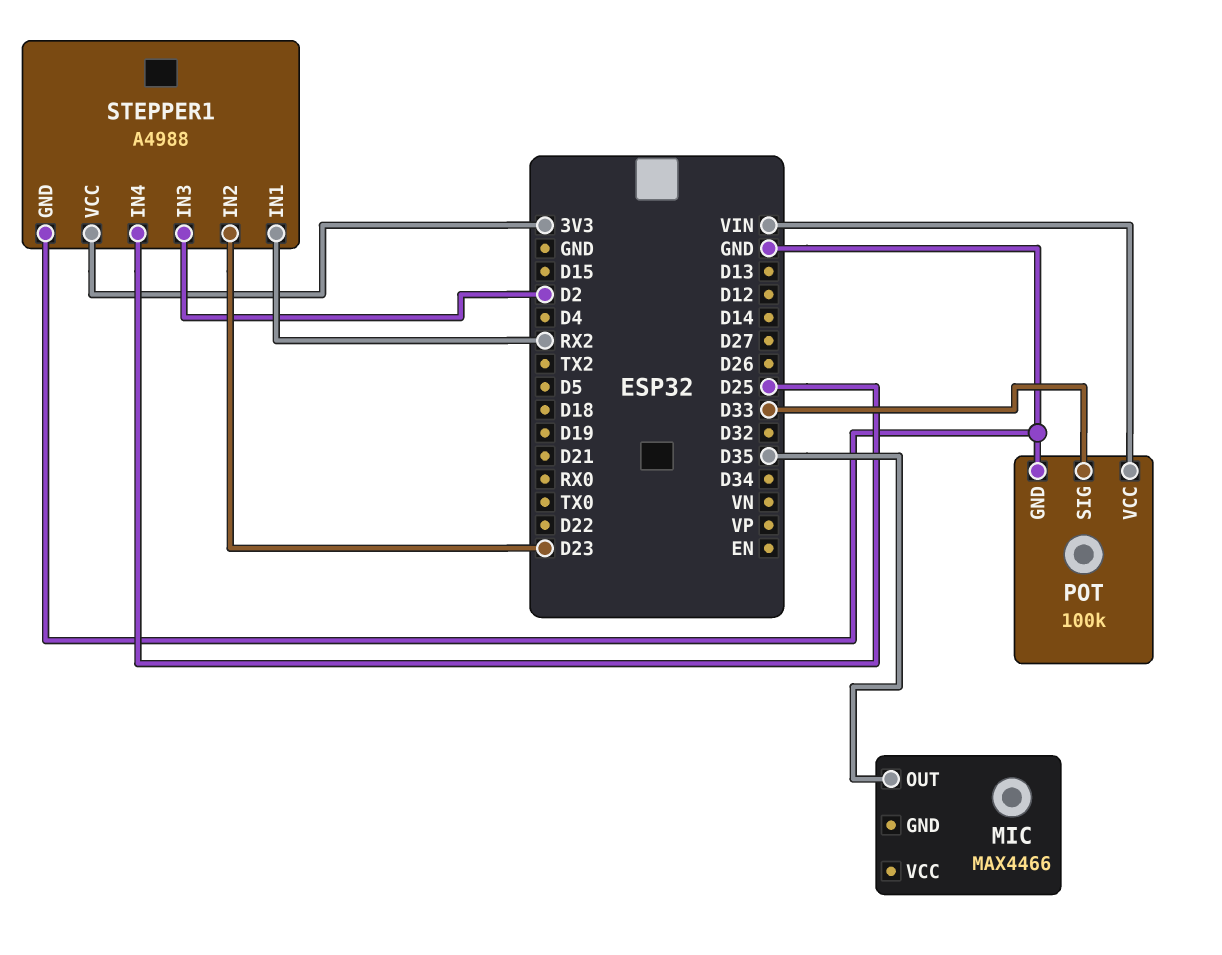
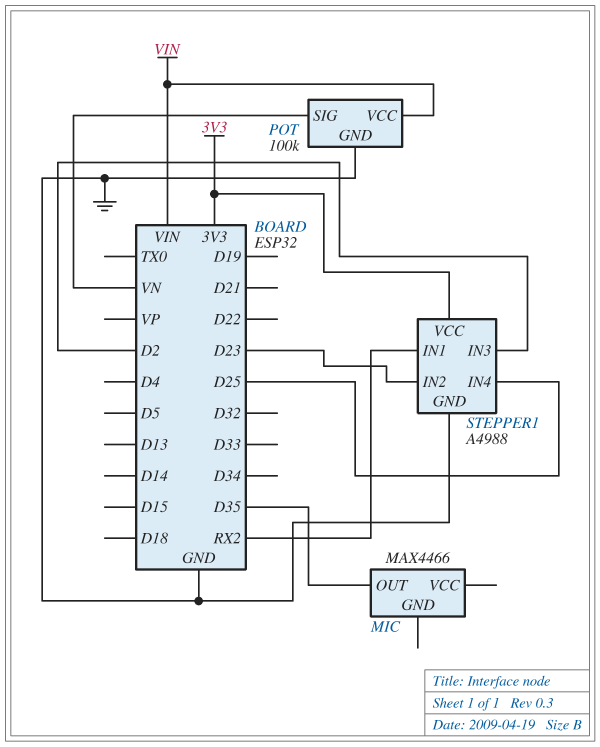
POT pin SIG: D33 -> VN

